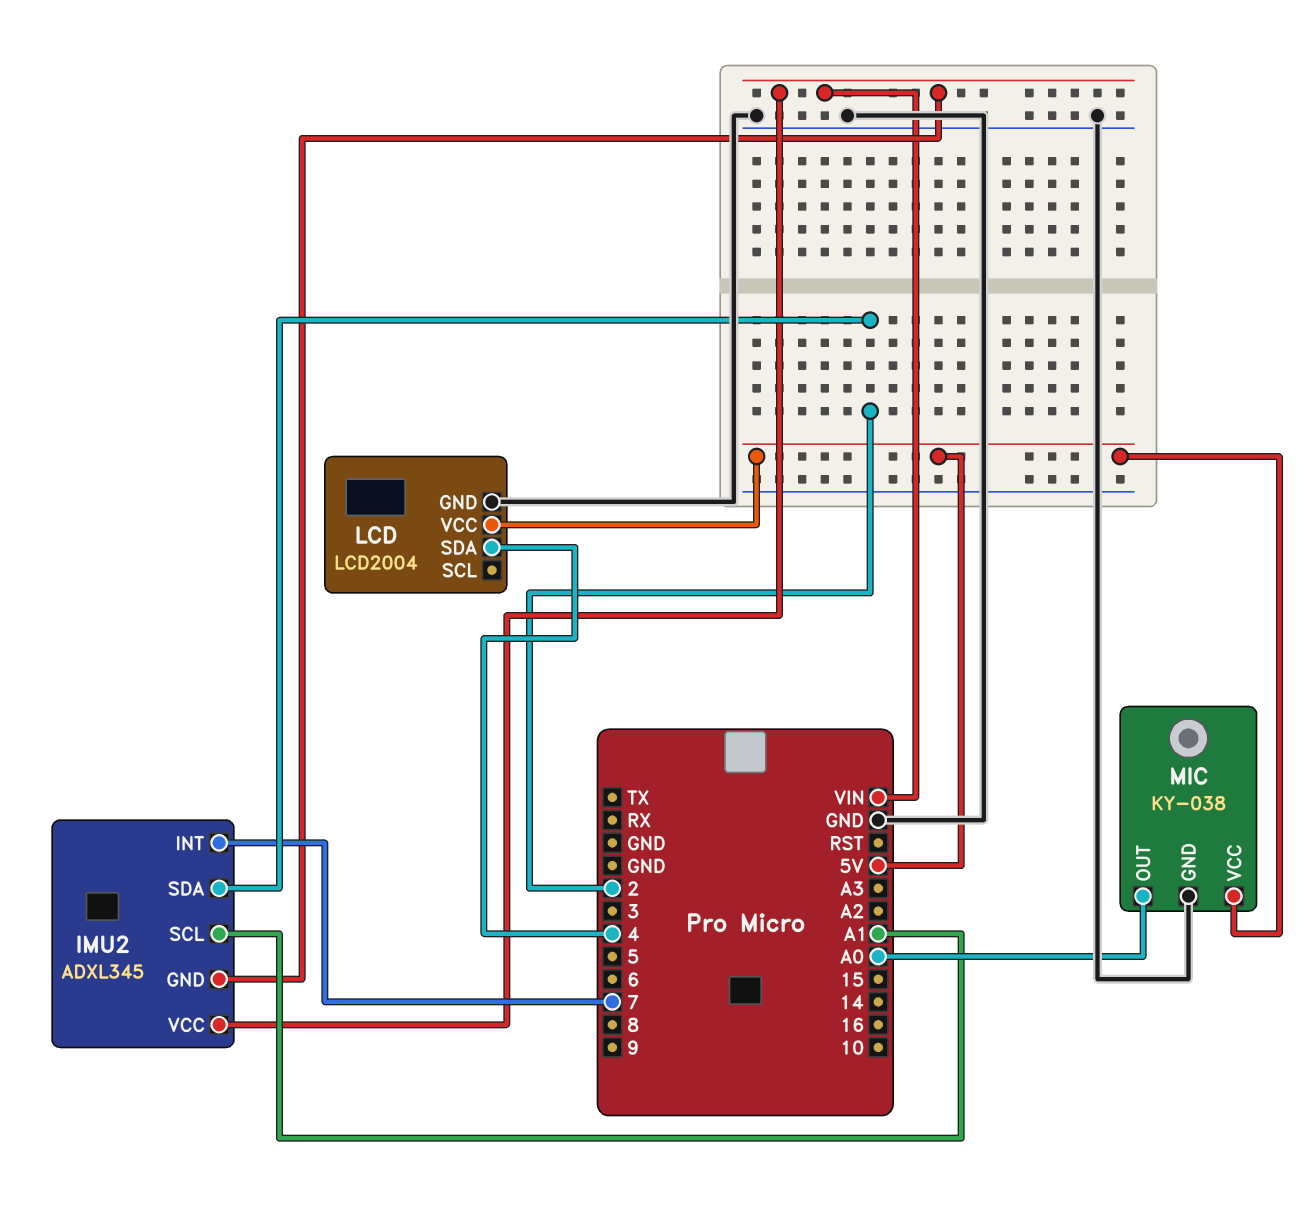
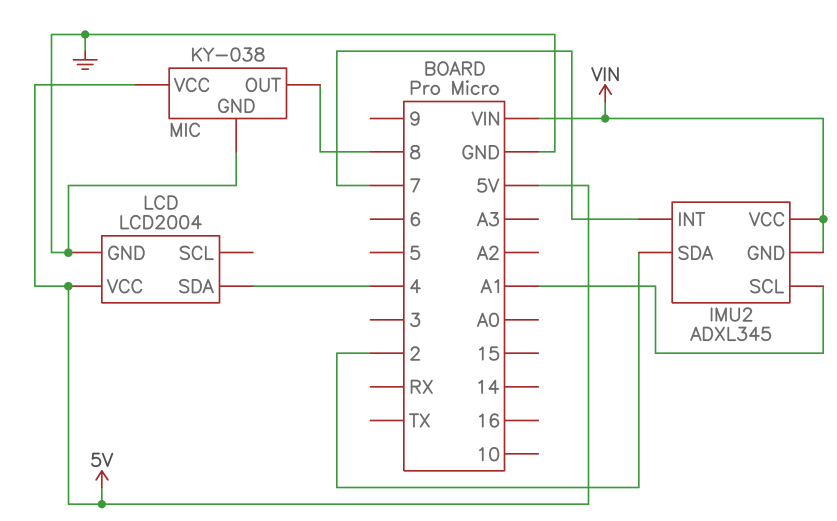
MIC pin OUT: A0 -> 8

